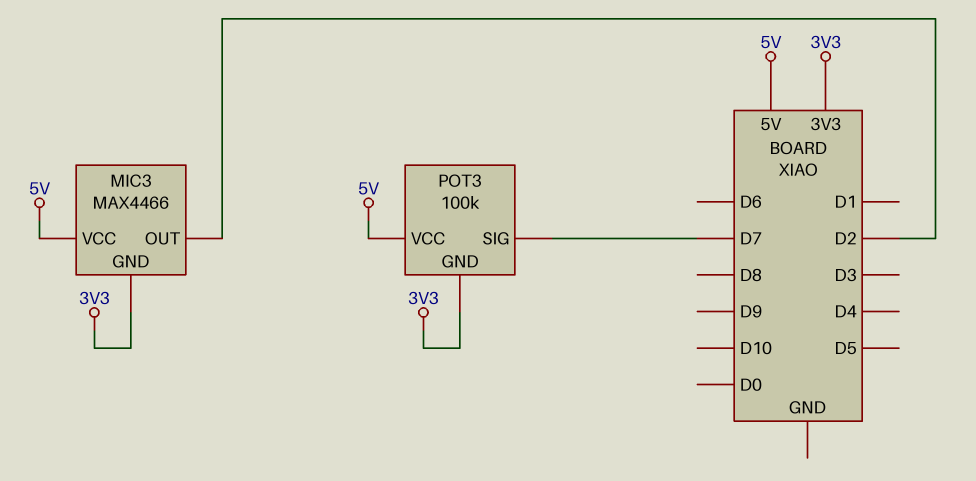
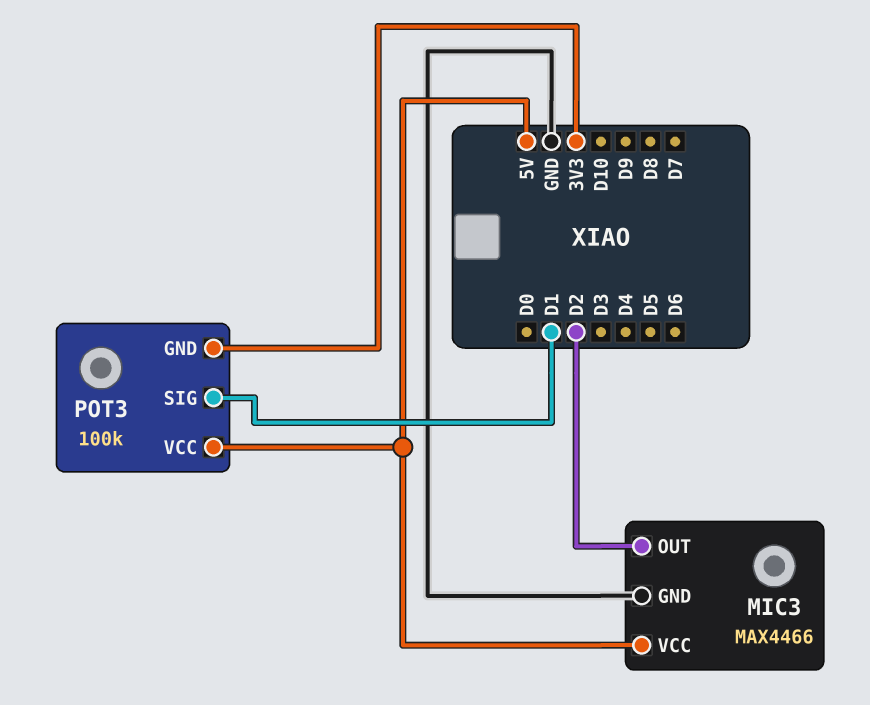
MIC3 pin GND: 3V3 -> GND
POT3 pin SIG: D7 -> D1

